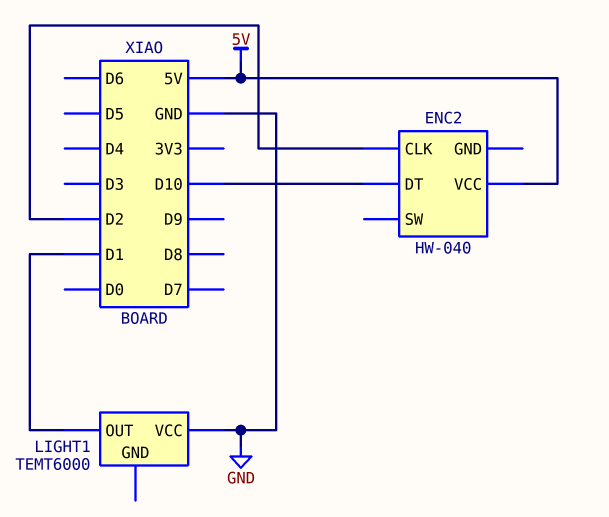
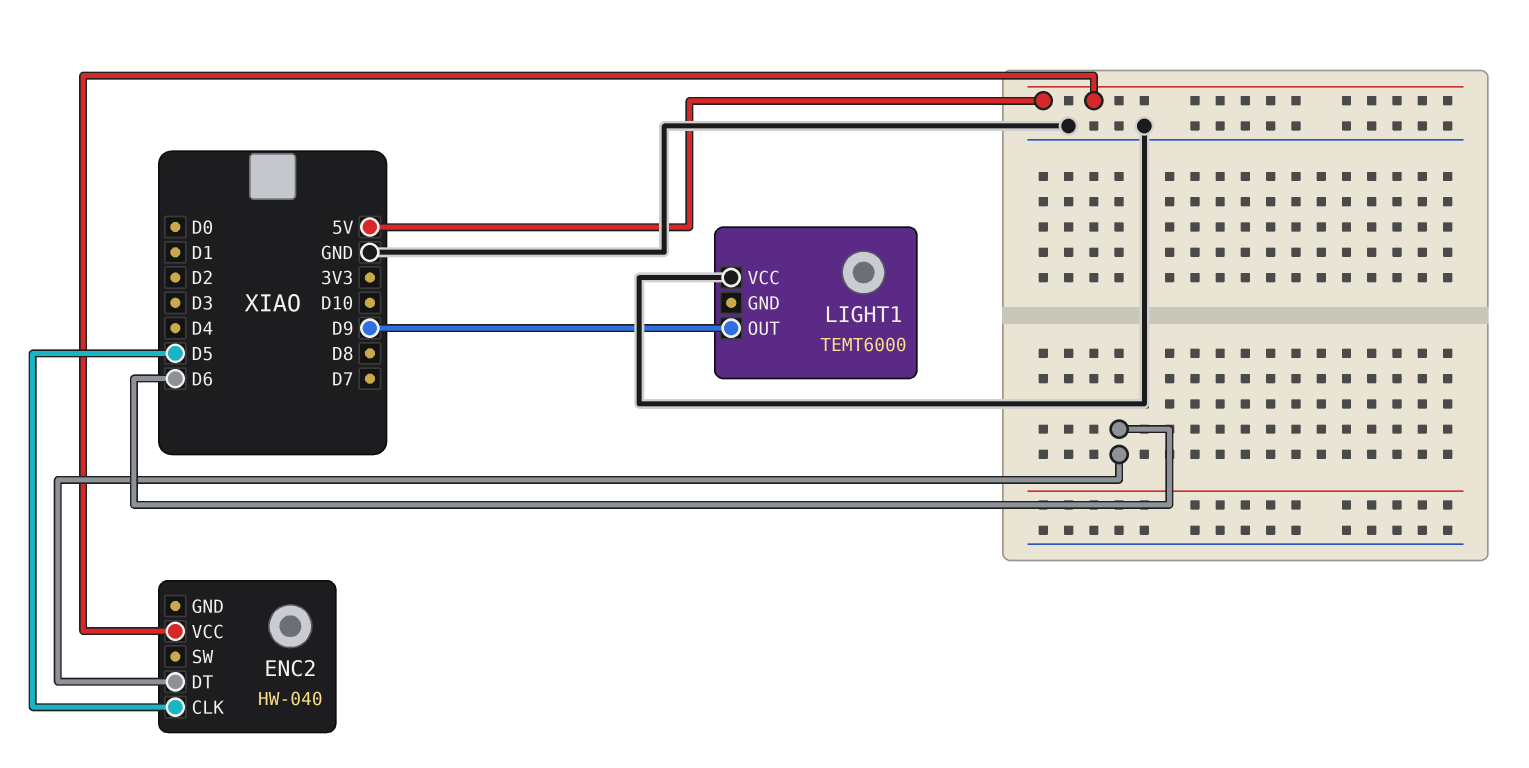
ENC2 pin CLK: D2 -> D5
ENC2 pin DT: D10 -> D6
LIGHT1 pin OUT: D1 -> D9

